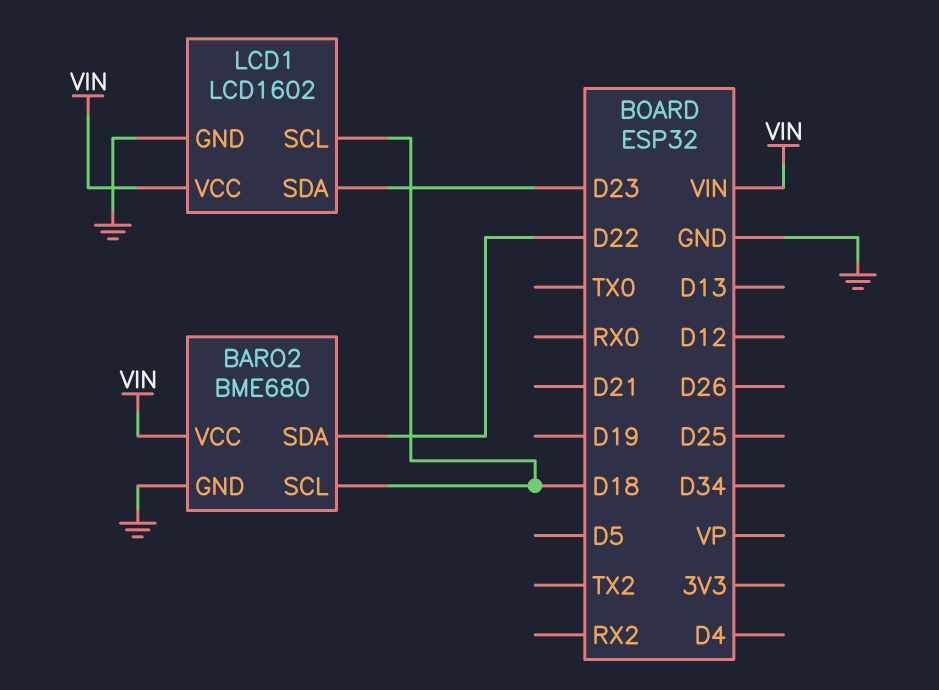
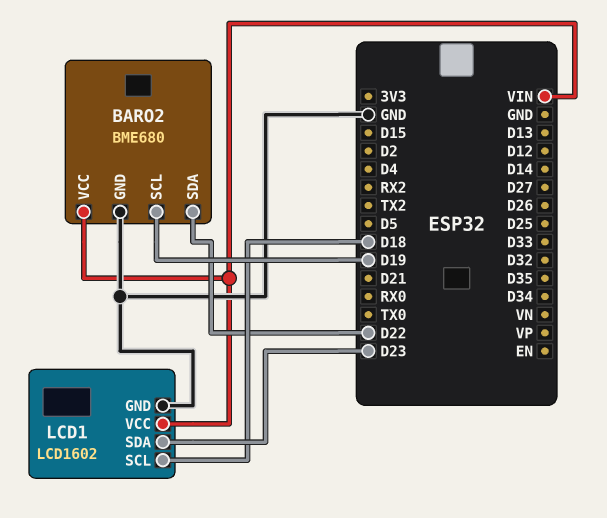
BARO2 pin SCL: D18 -> D19

